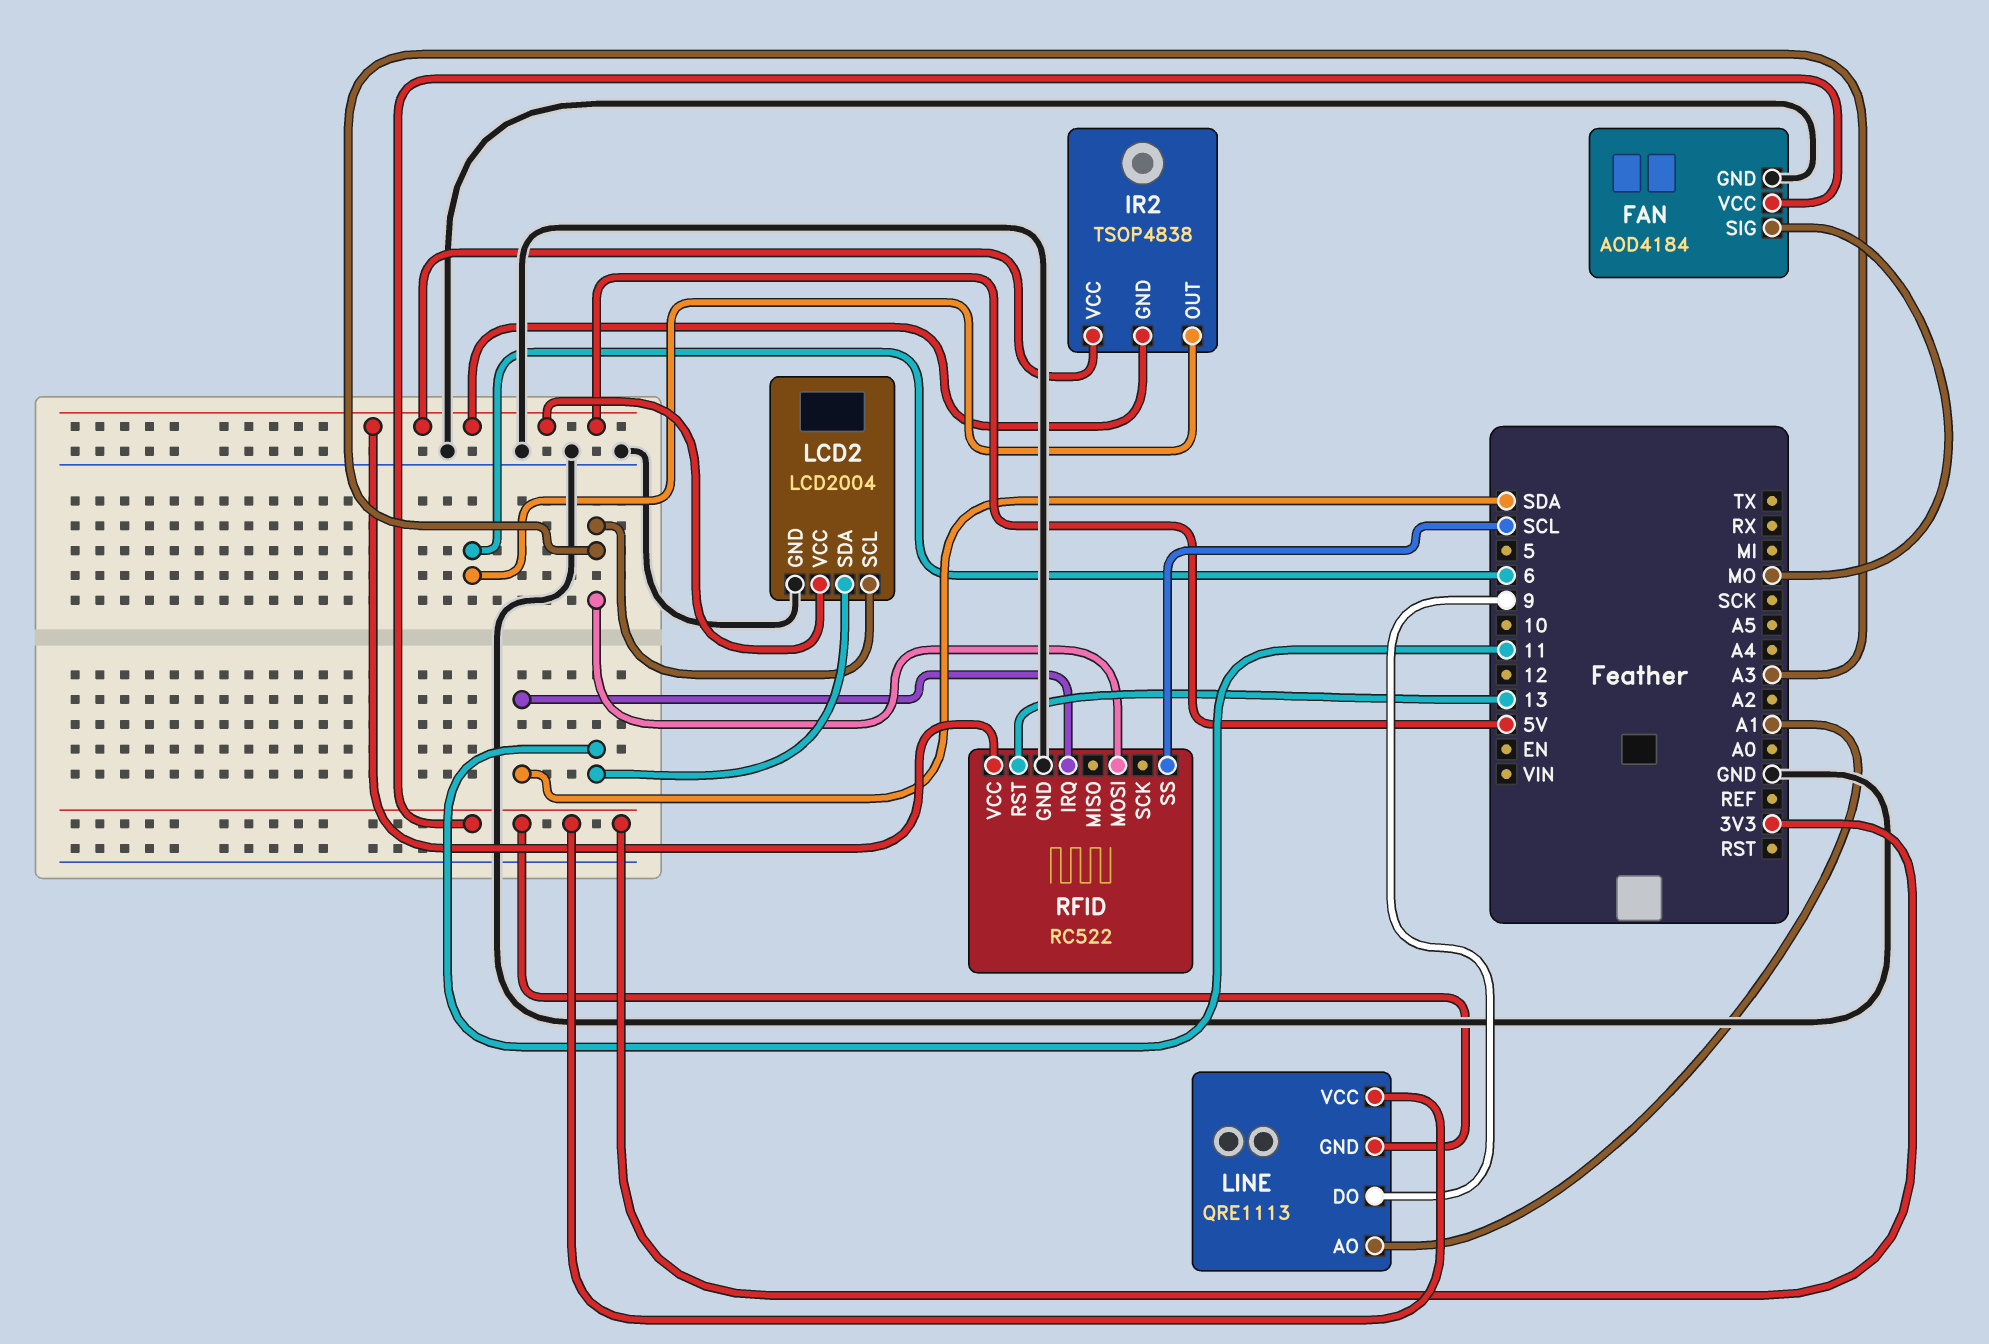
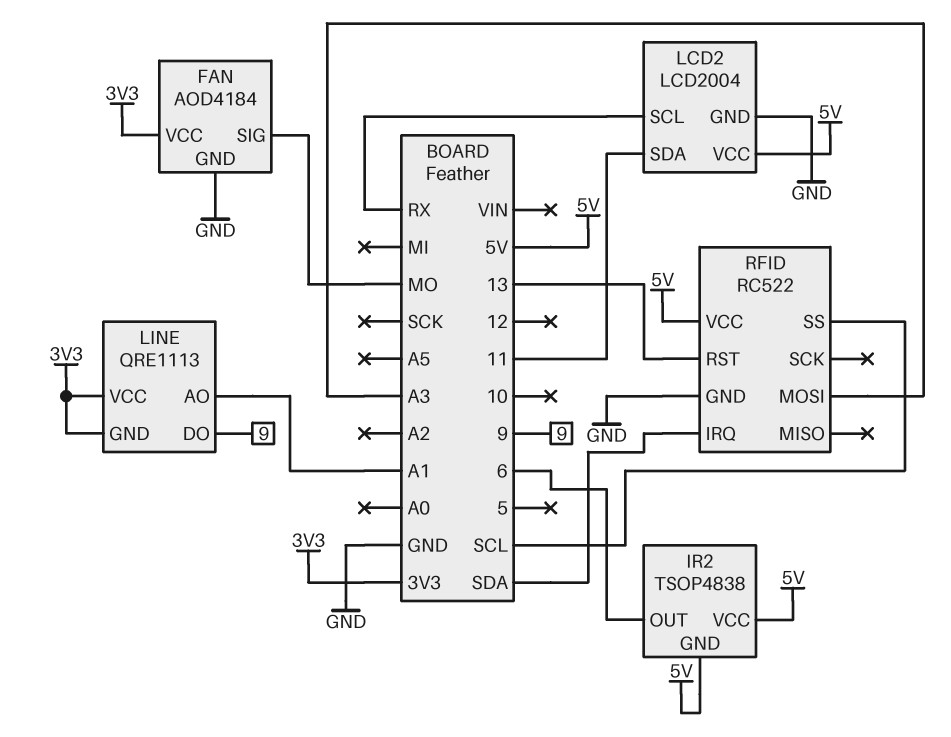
LCD2 pin SCL: A3 -> RX

